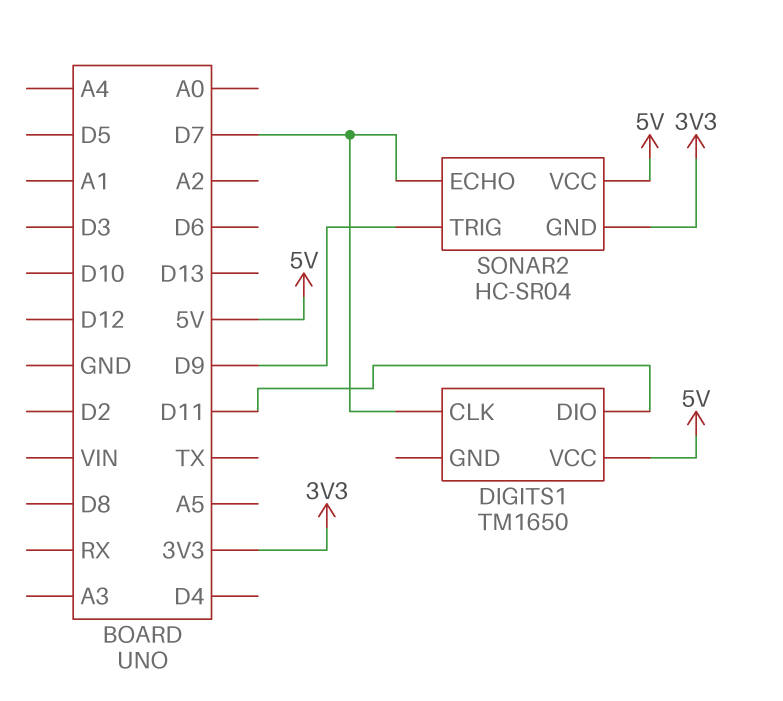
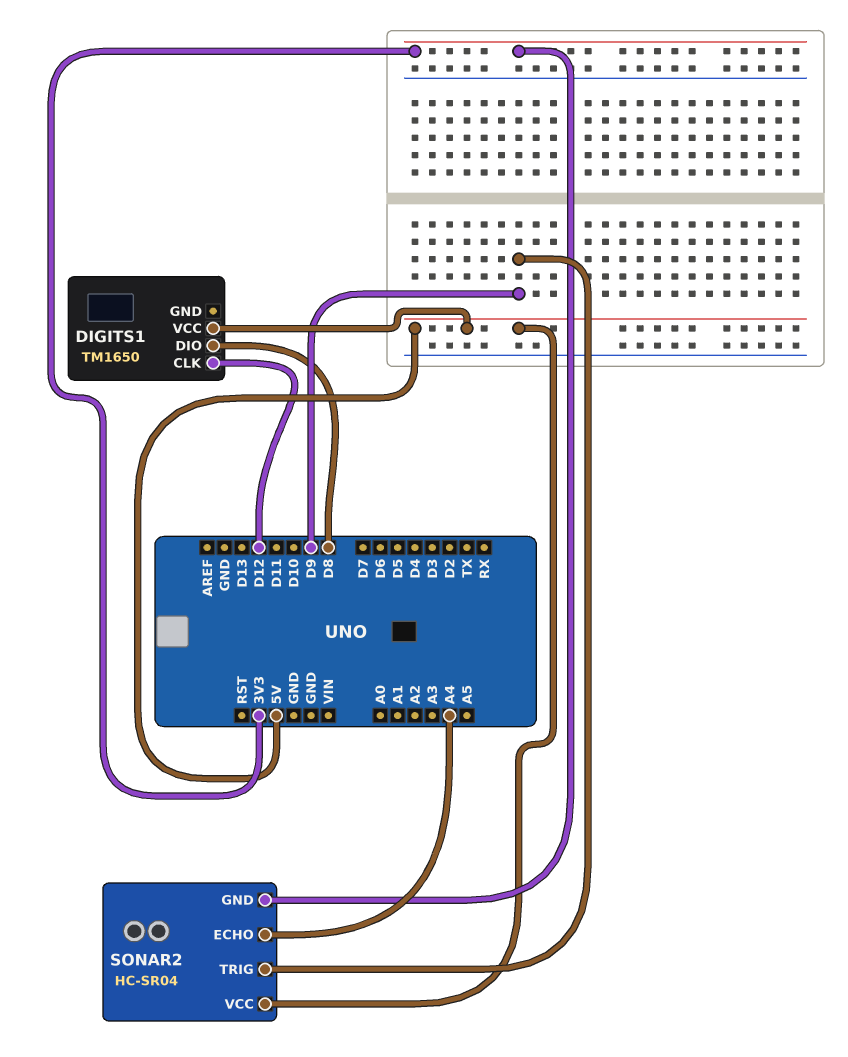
DIGITS1 pin CLK: D7 -> D12
DIGITS1 pin DIO: D11 -> D8
SONAR2 pin ECHO: D7 -> A4

